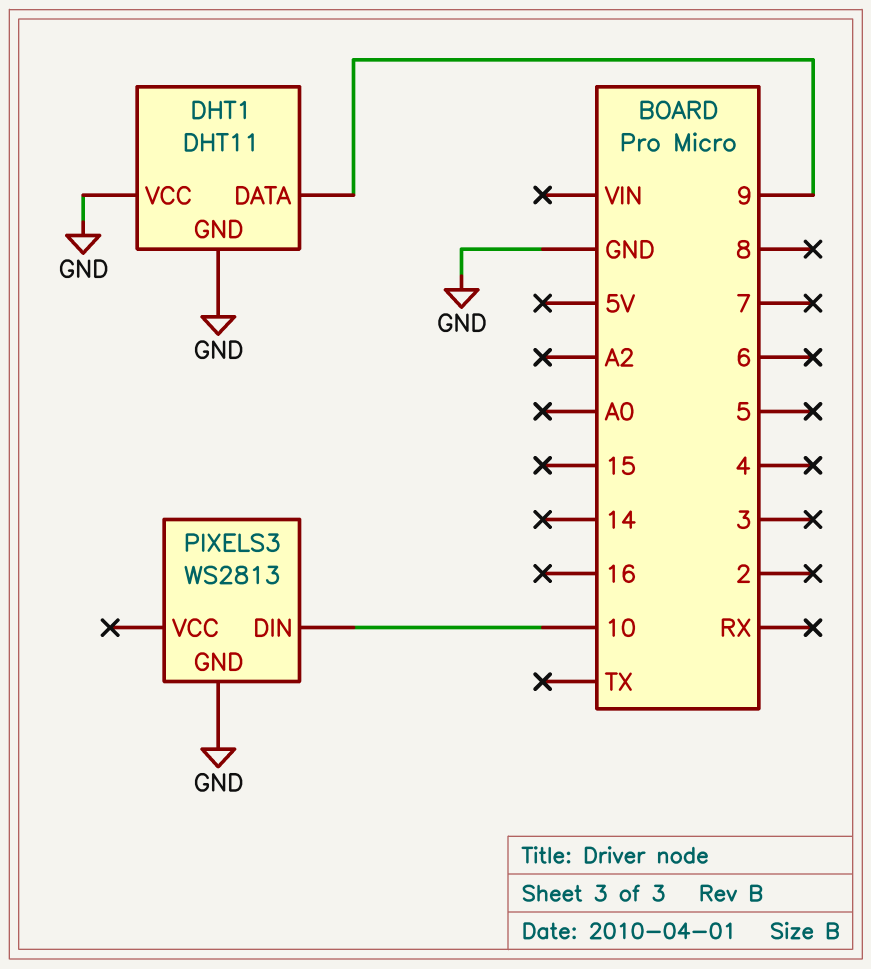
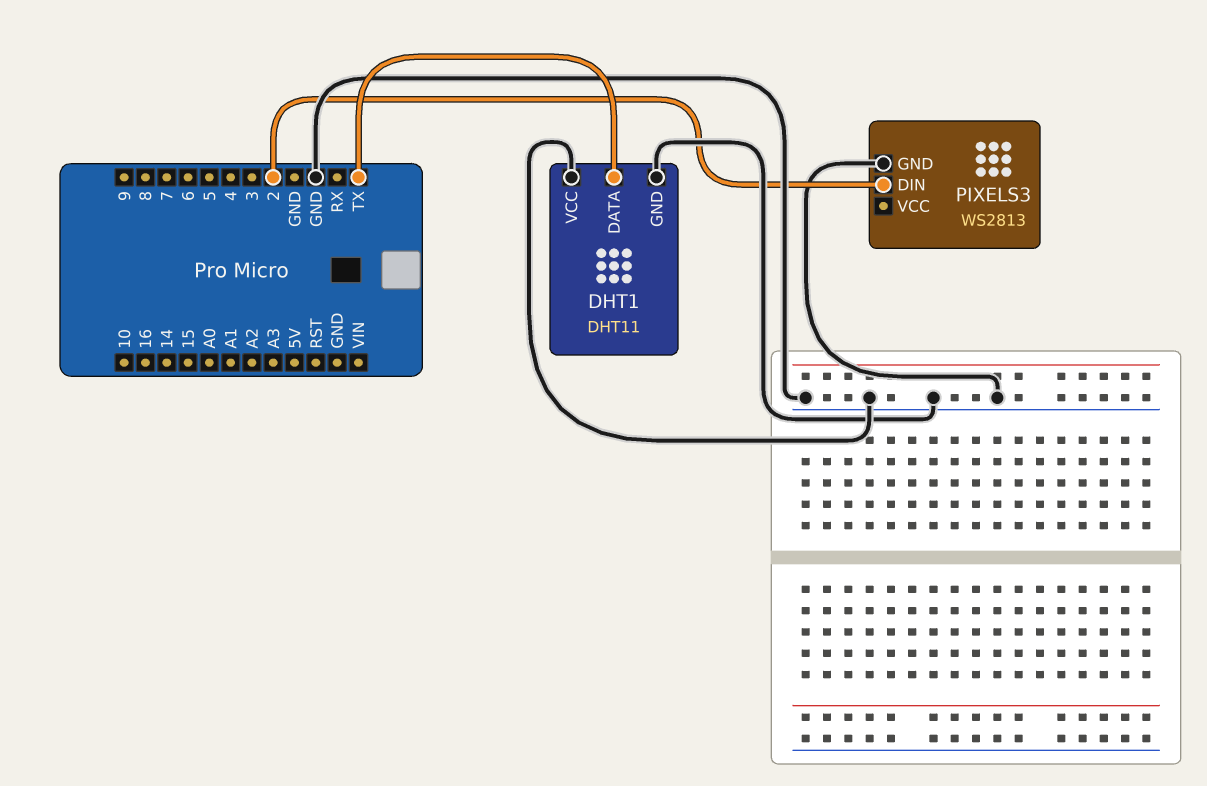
DHT1 pin DATA: 9 -> TX
PIXELS3 pin DIN: 10 -> 2

